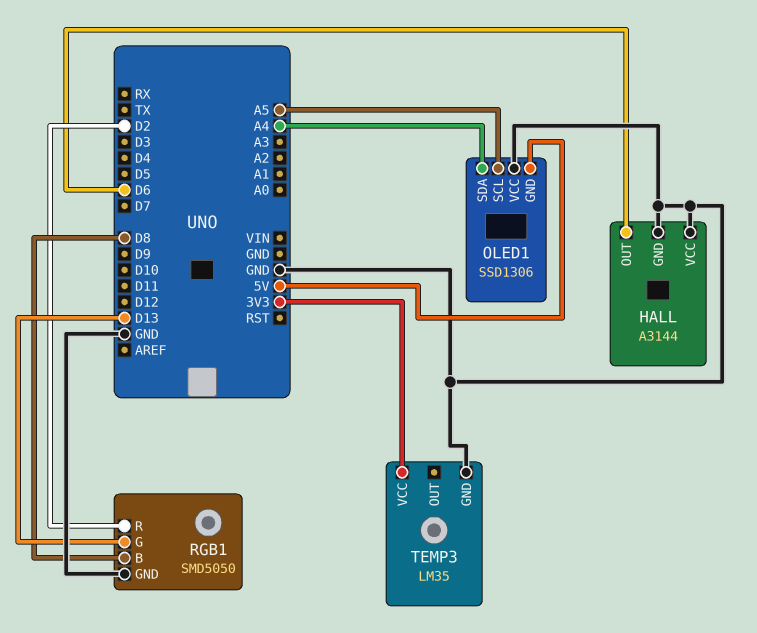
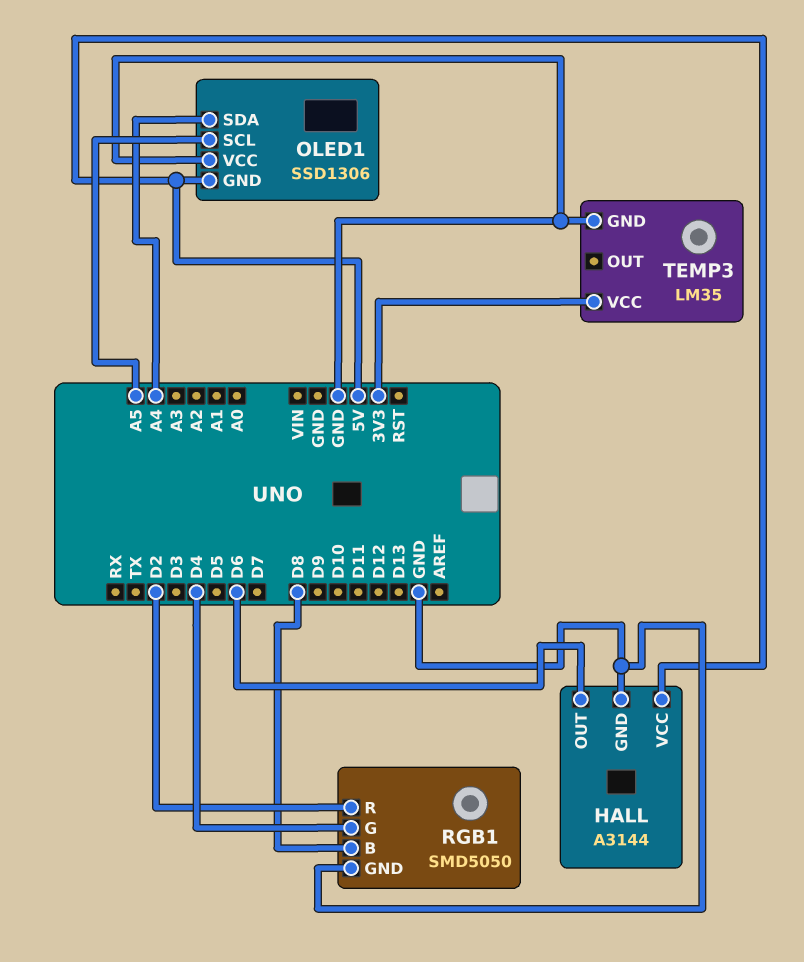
HALL pin VCC: GND -> 5V
RGB1 pin G: D13 -> D4

